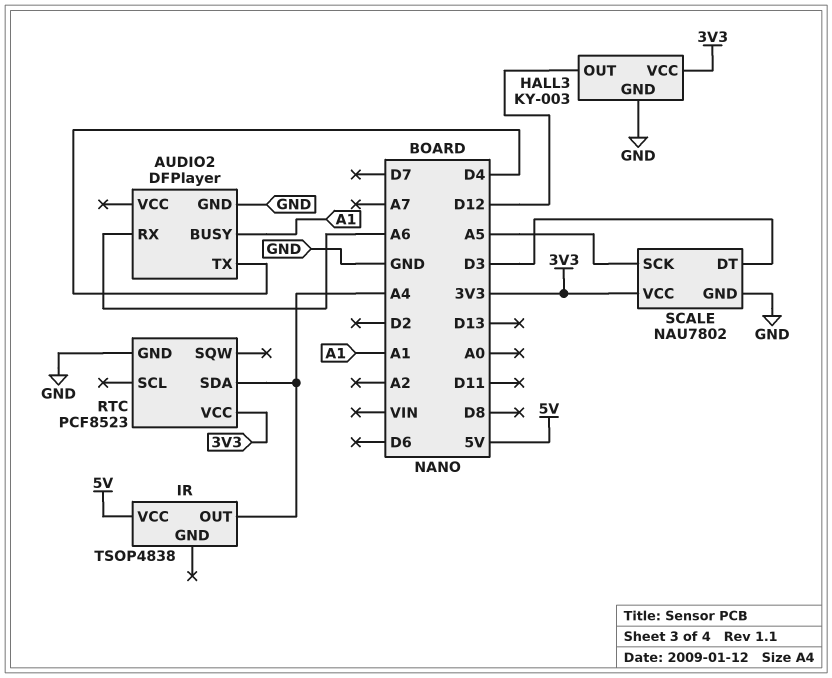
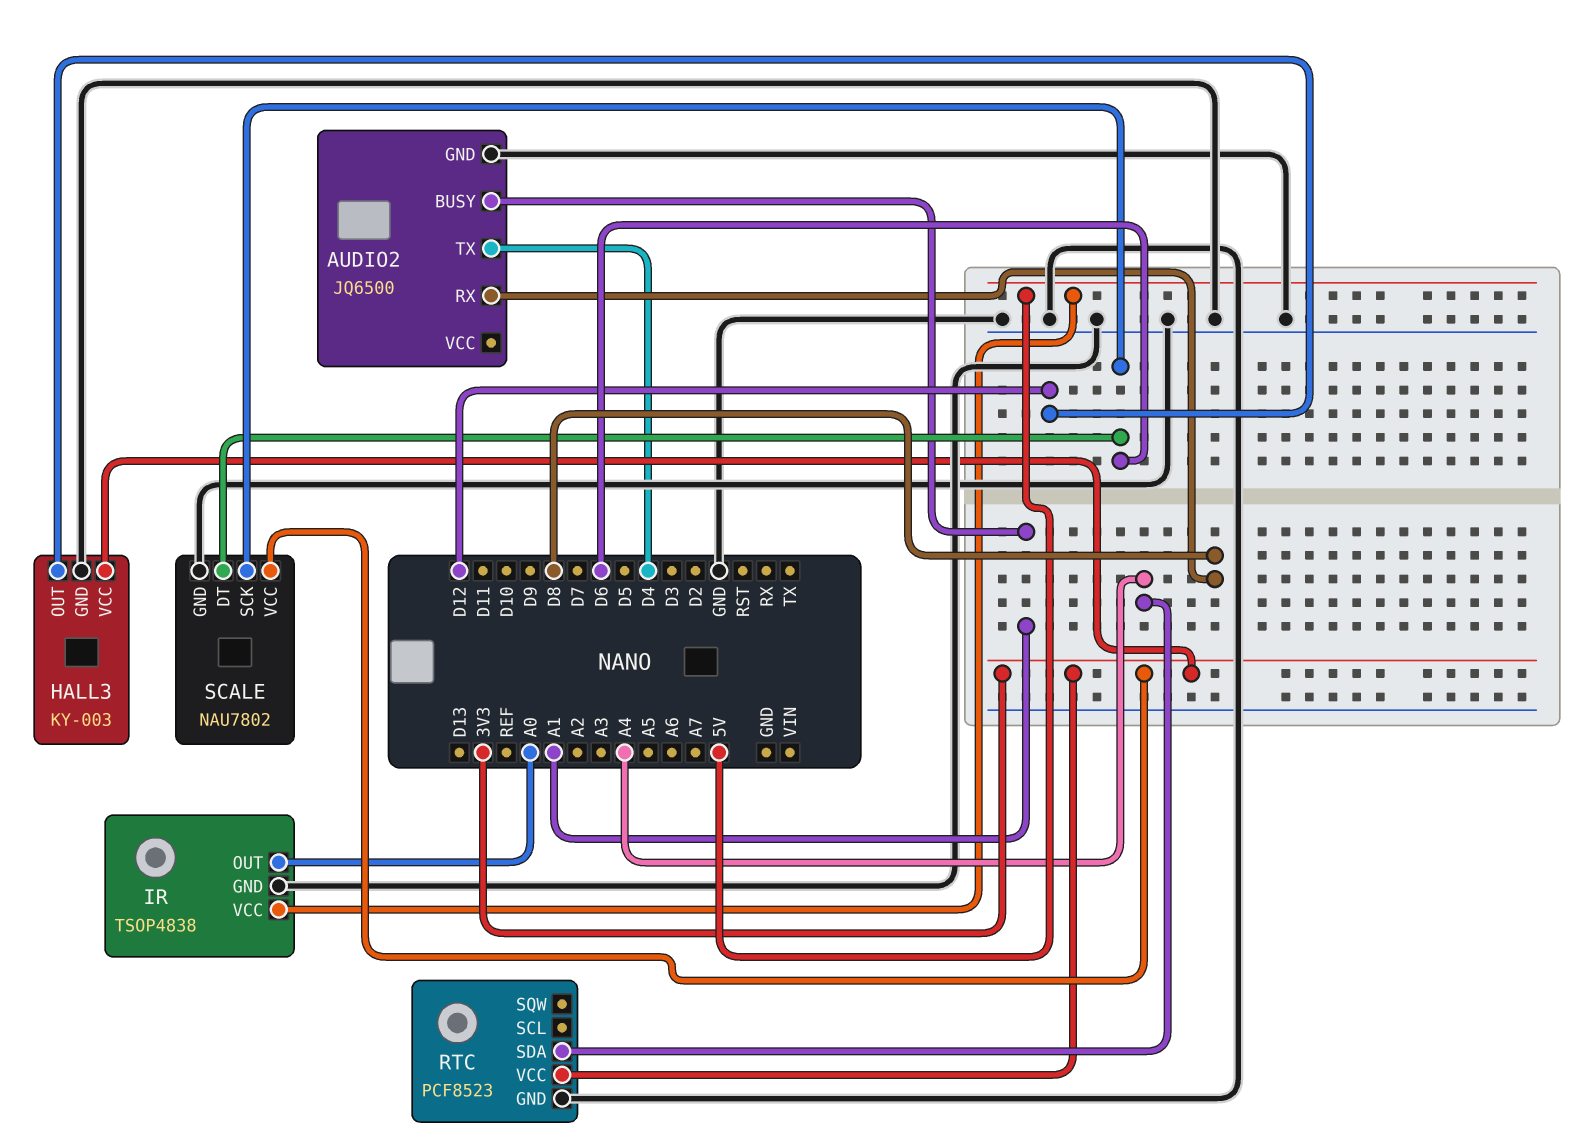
AUDIO2: DFPlayer -> JQ6500
AUDIO2 pin RX: A6 -> D8
IR pin GND: none -> GND
IR pin OUT: A4 -> A0
SCALE pin DT: D3 -> D6
SCALE pin SCK: A5 -> D6

